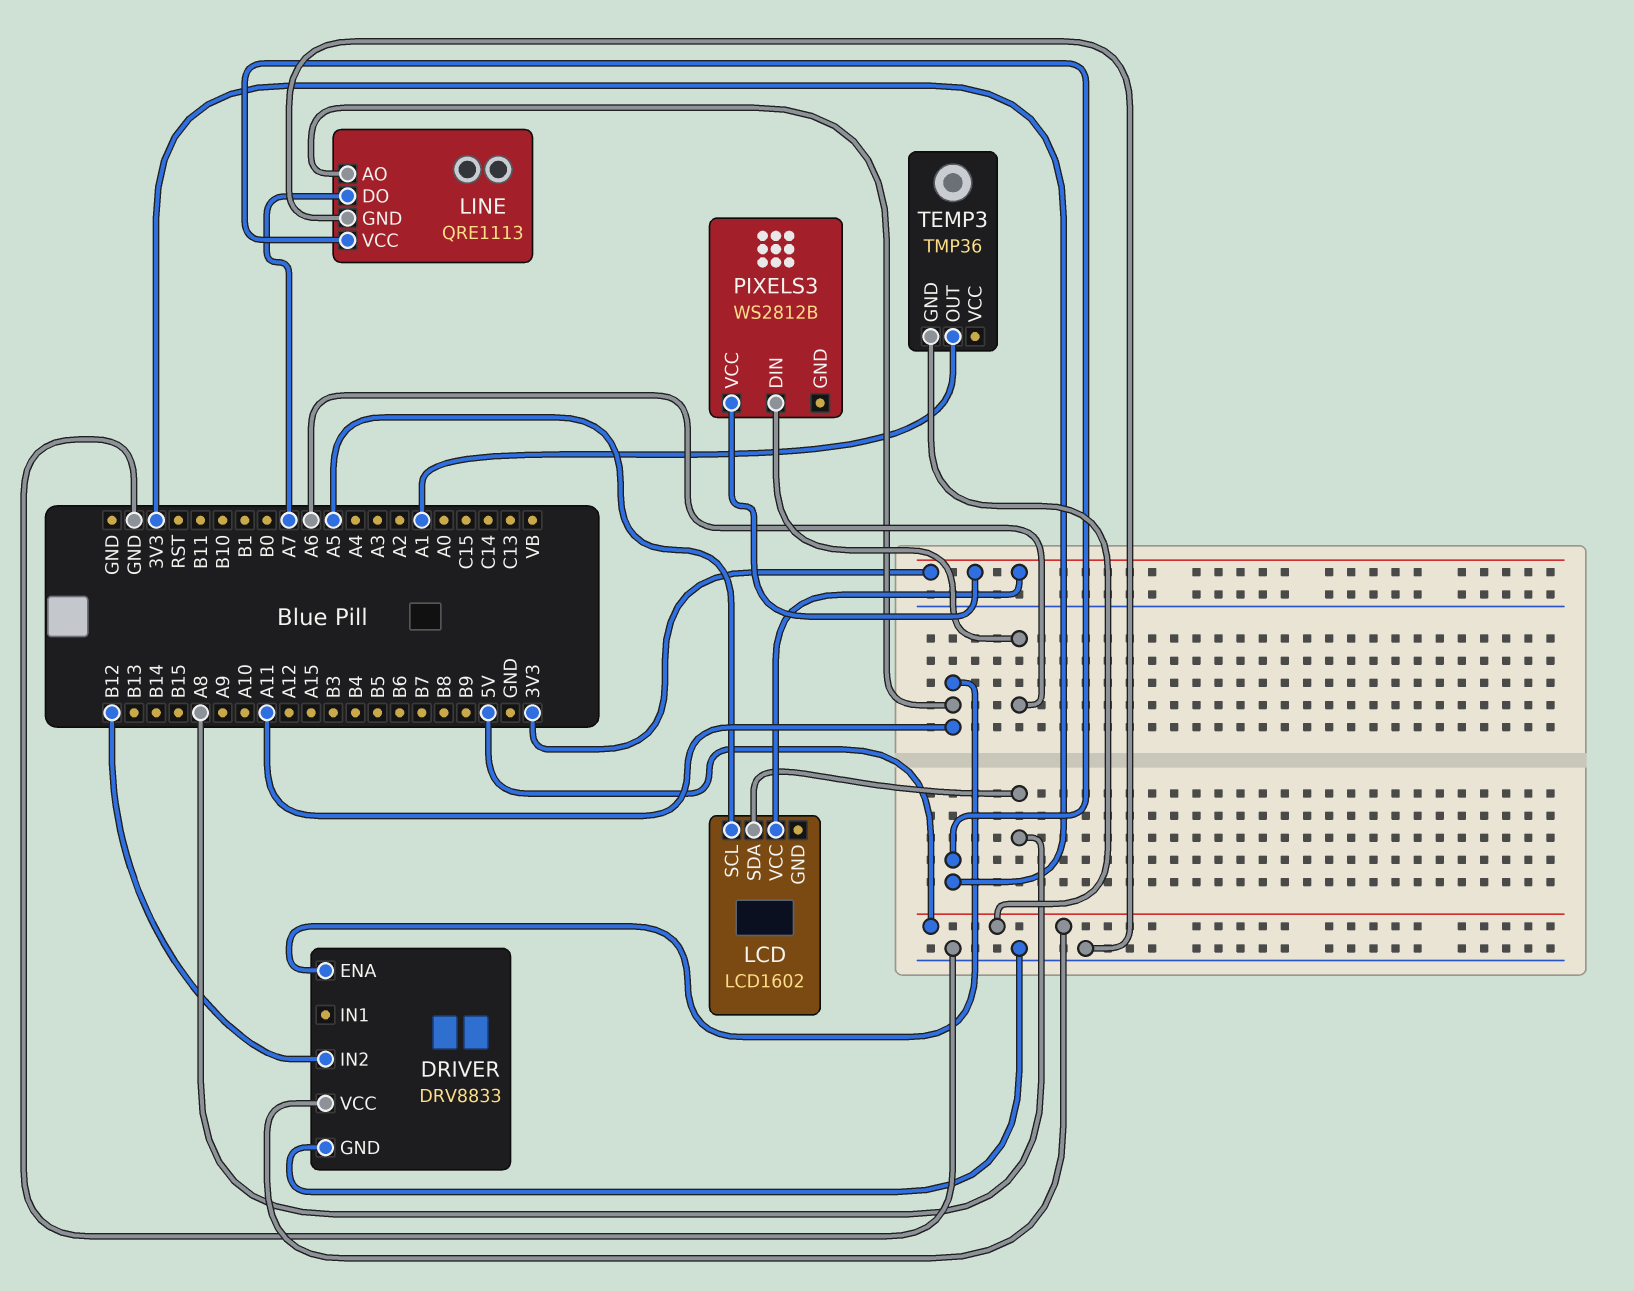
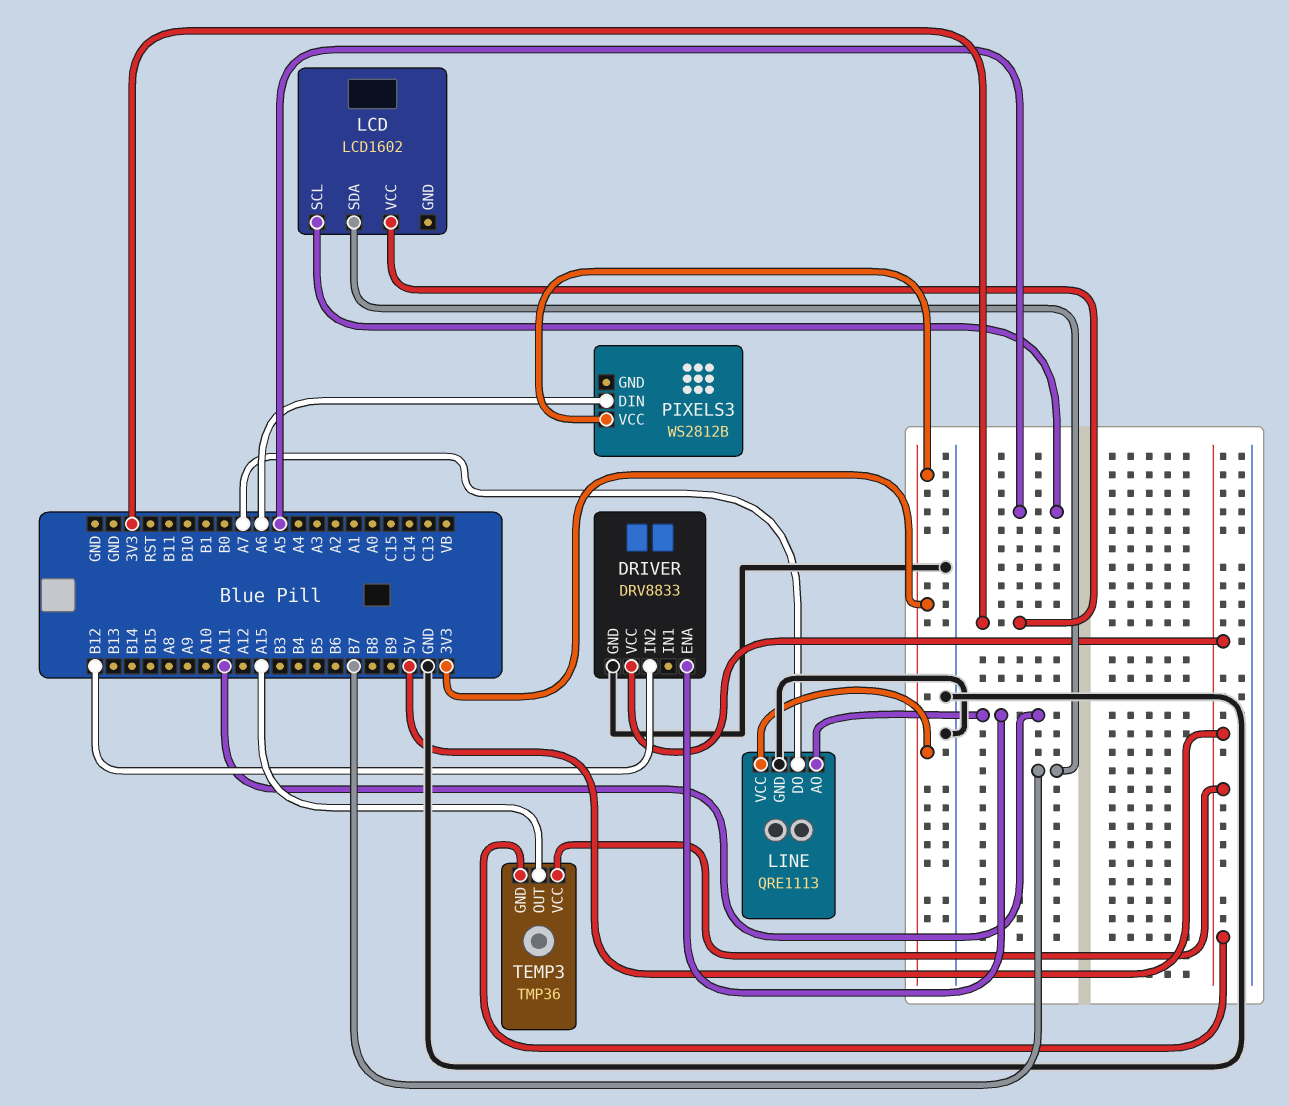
LCD pin SDA: A8 -> B7
TEMP3 pin OUT: A1 -> A15
TEMP3 pin VCC: none -> 5V

